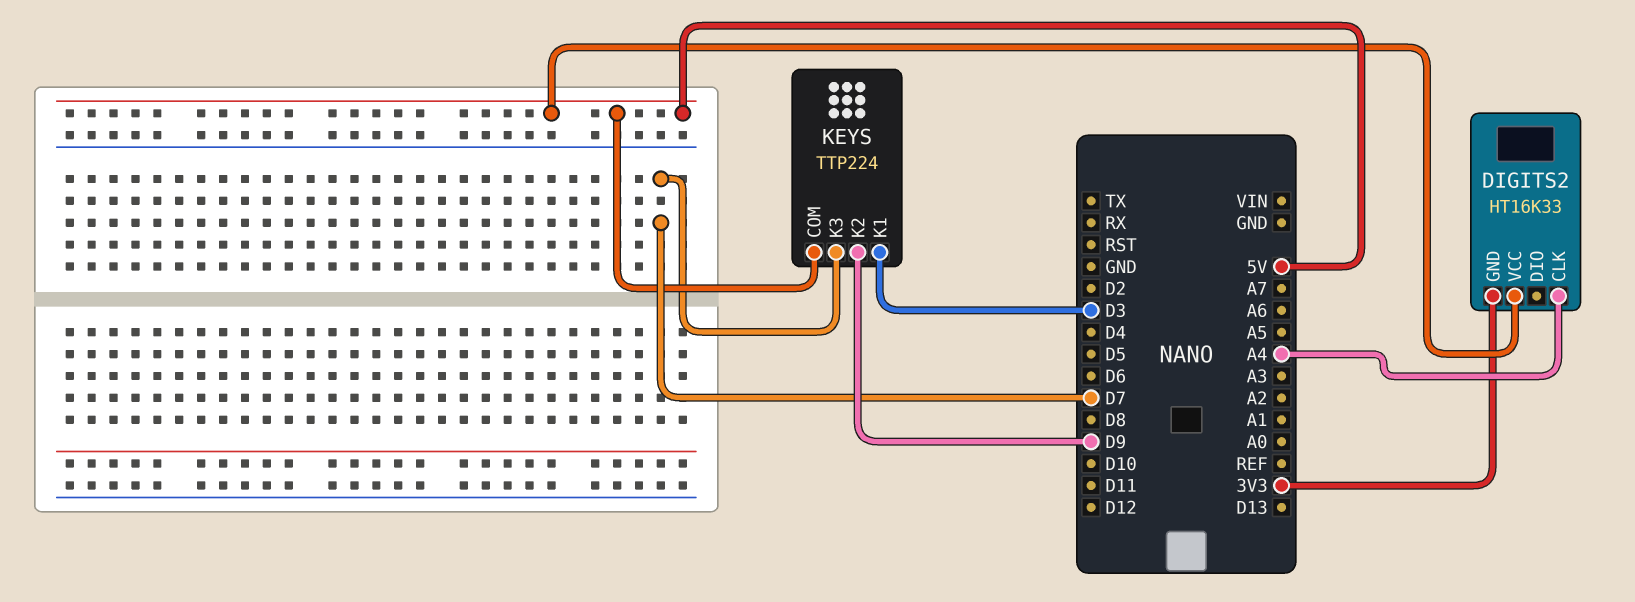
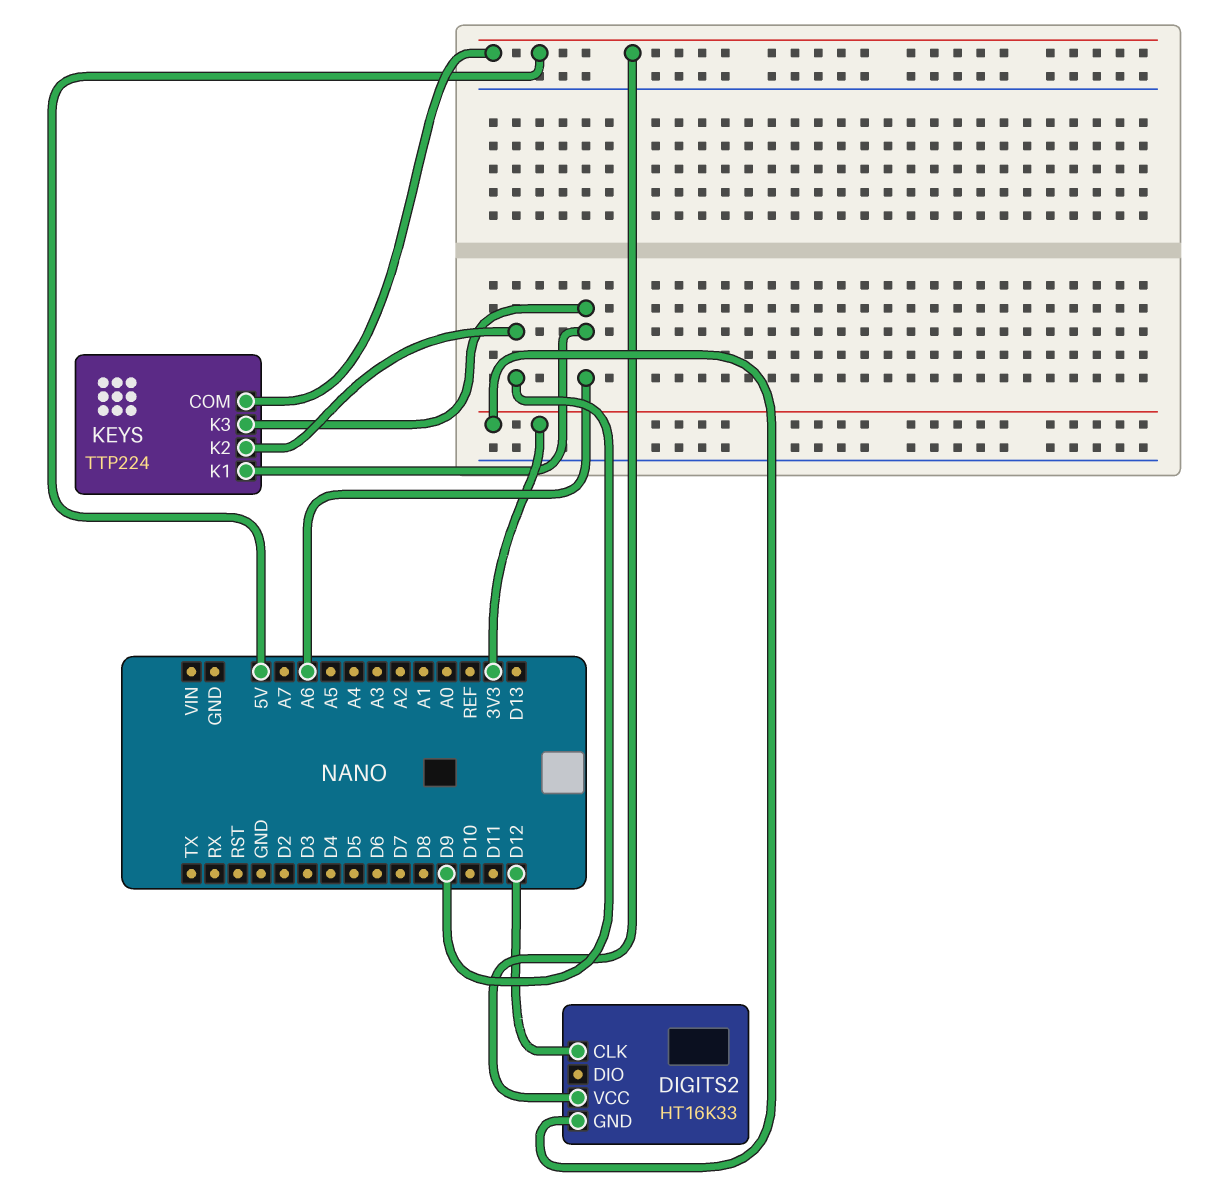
DIGITS2 pin CLK: A4 -> D12
KEYS pin K1: D3 -> A6
KEYS pin K3: D7 -> A6

